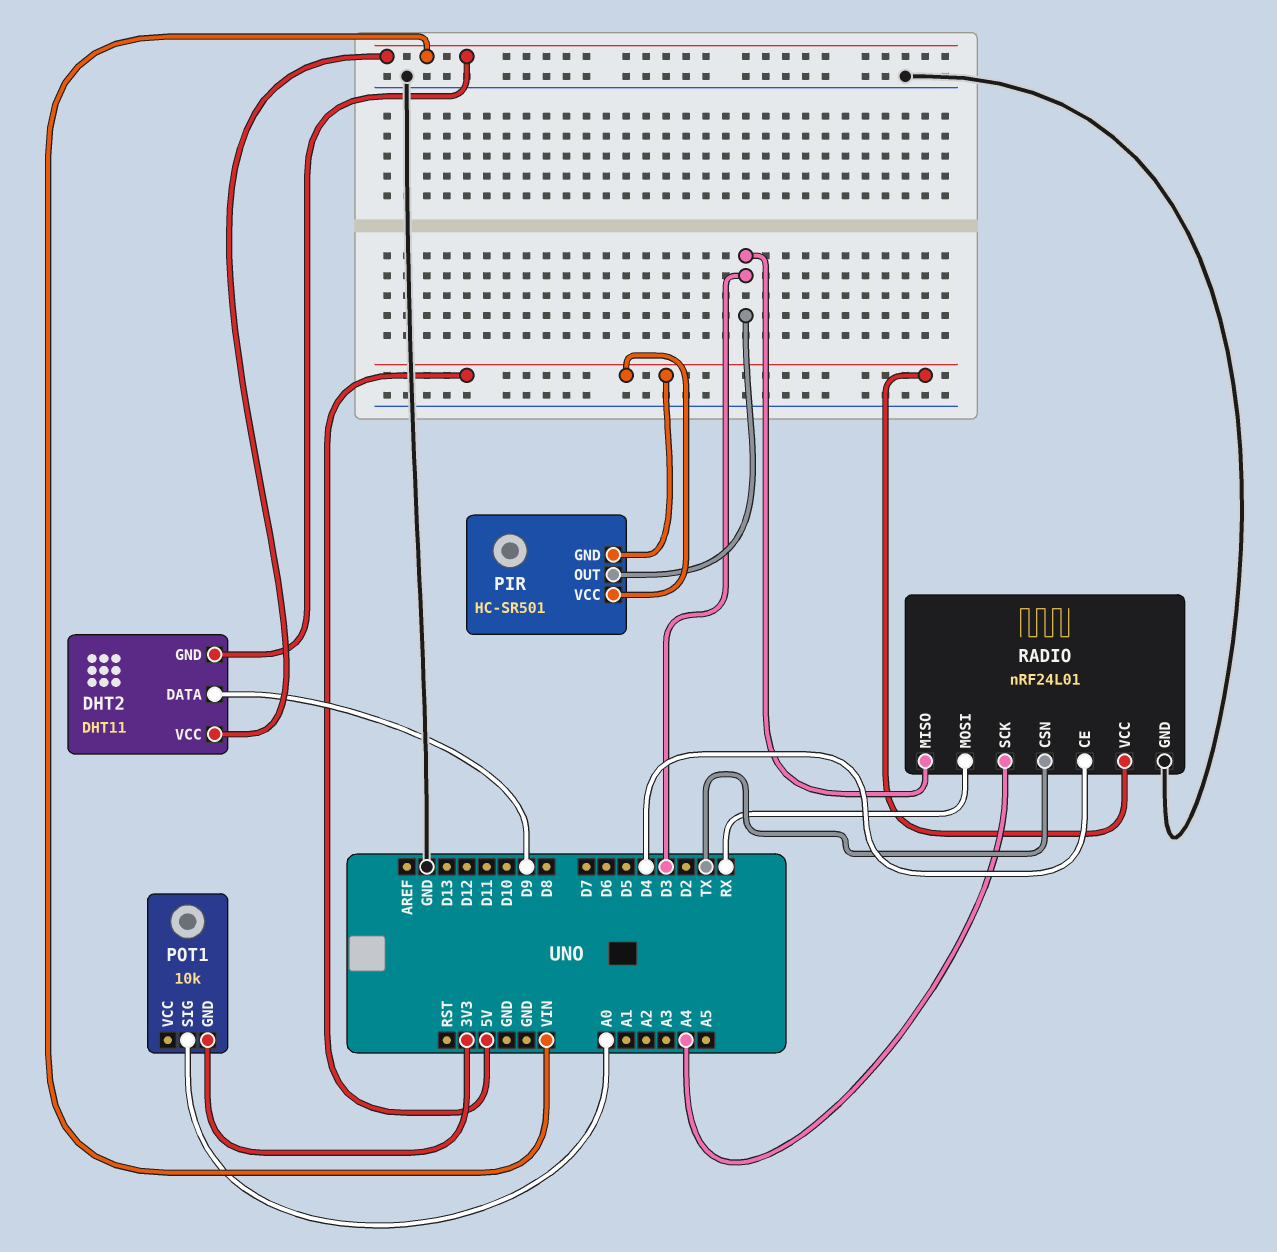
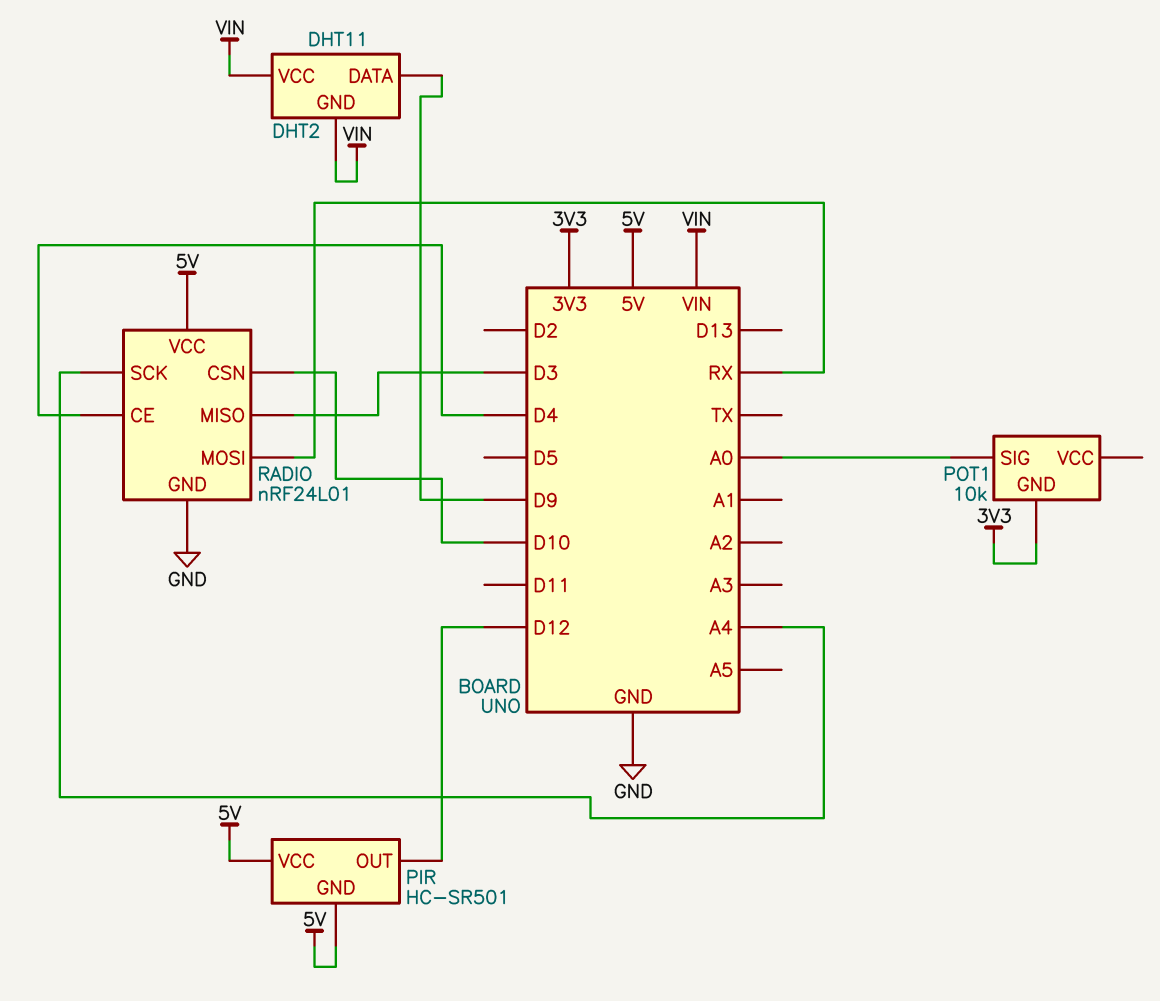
PIR pin OUT: D3 -> D12
RADIO pin CSN: TX -> D10

